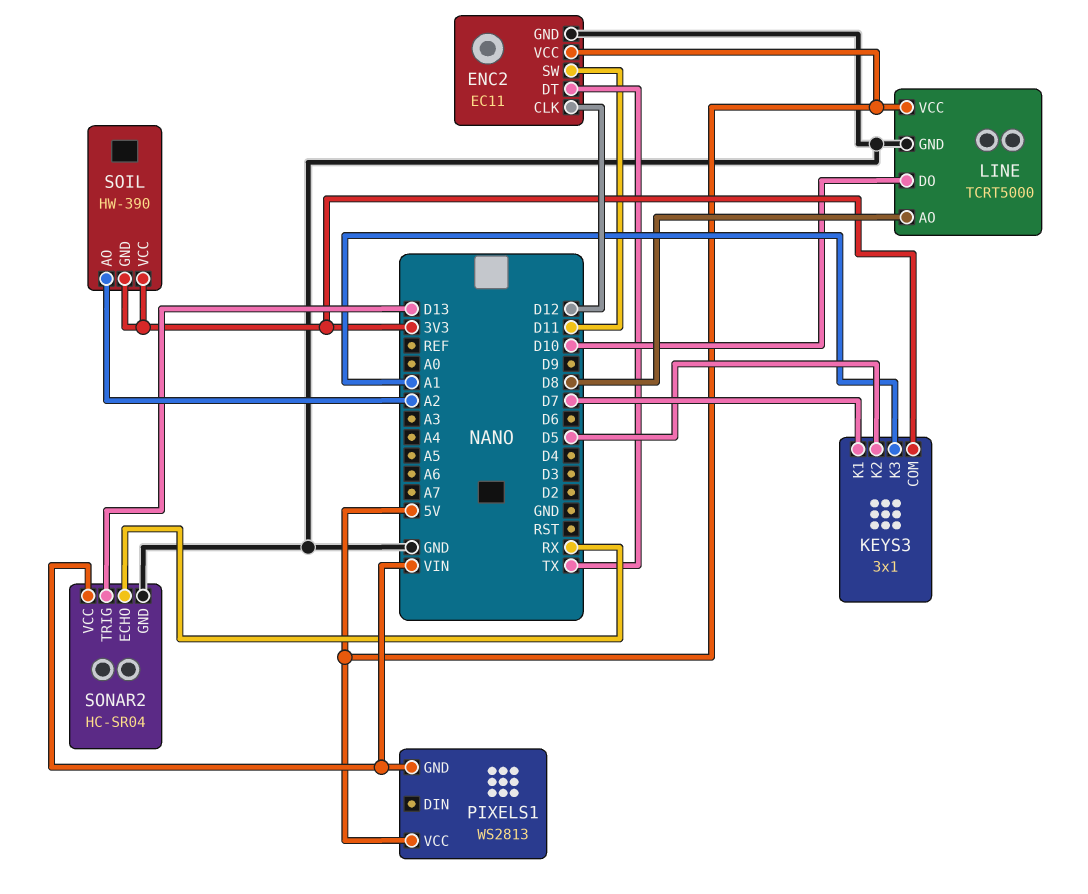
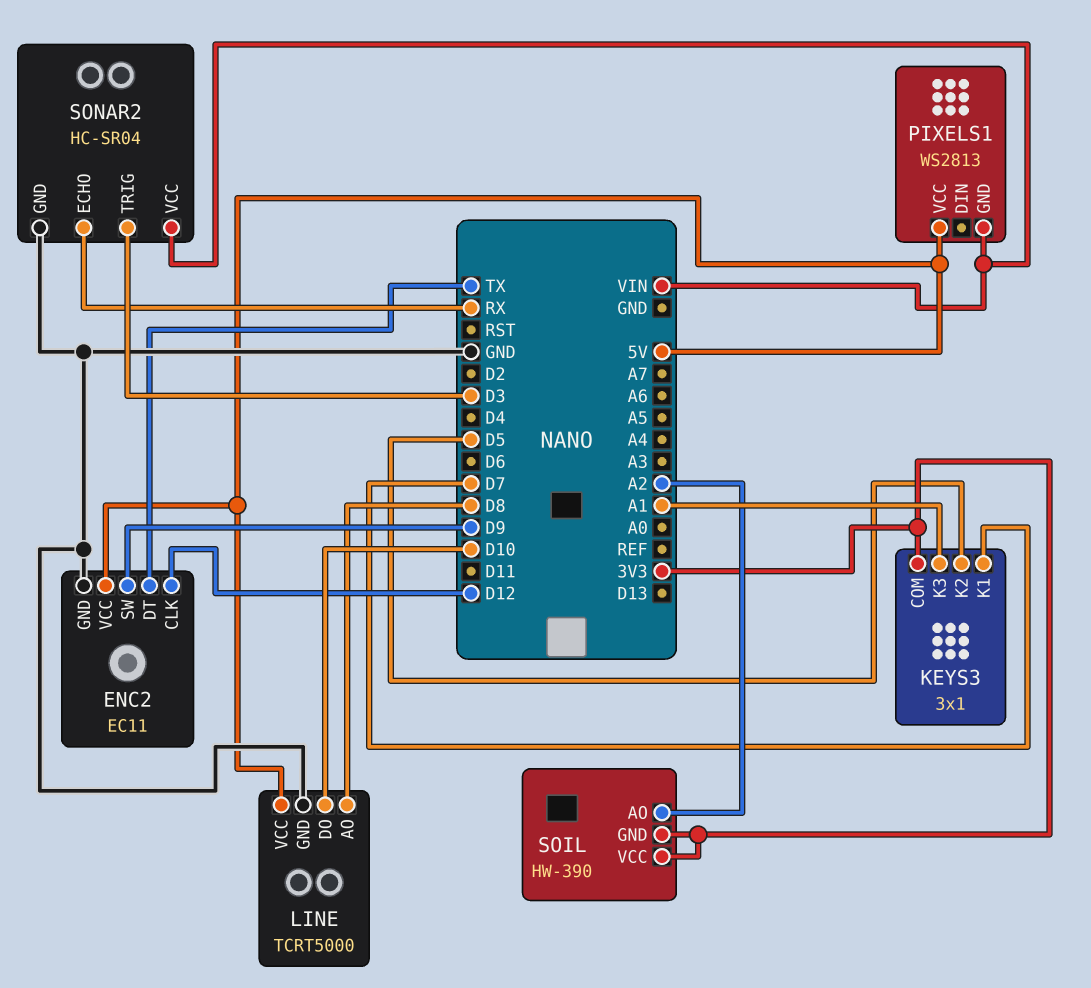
ENC2 pin SW: D11 -> D9
SONAR2 pin TRIG: D13 -> D3

